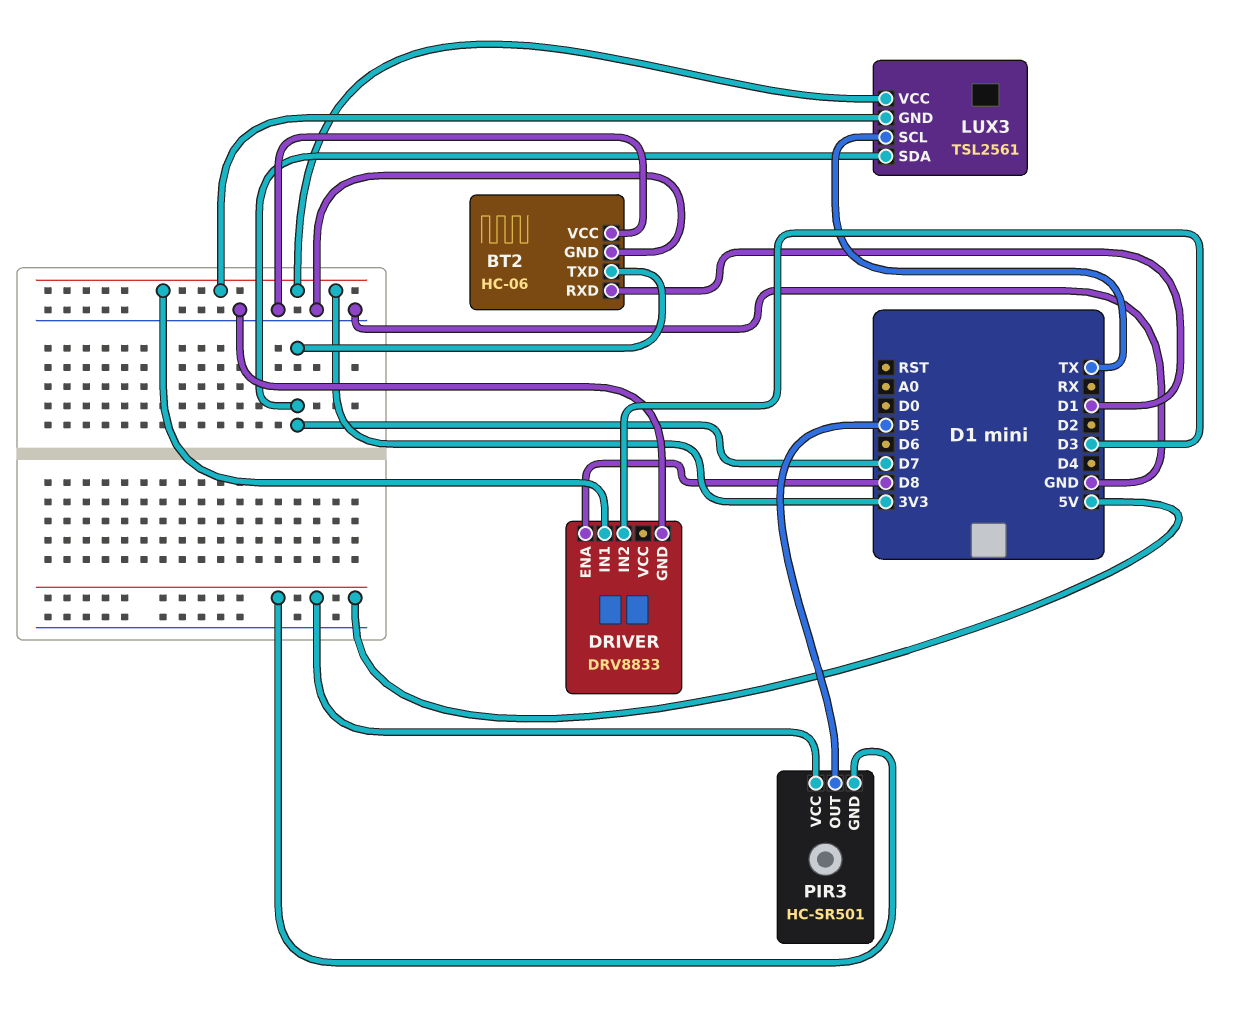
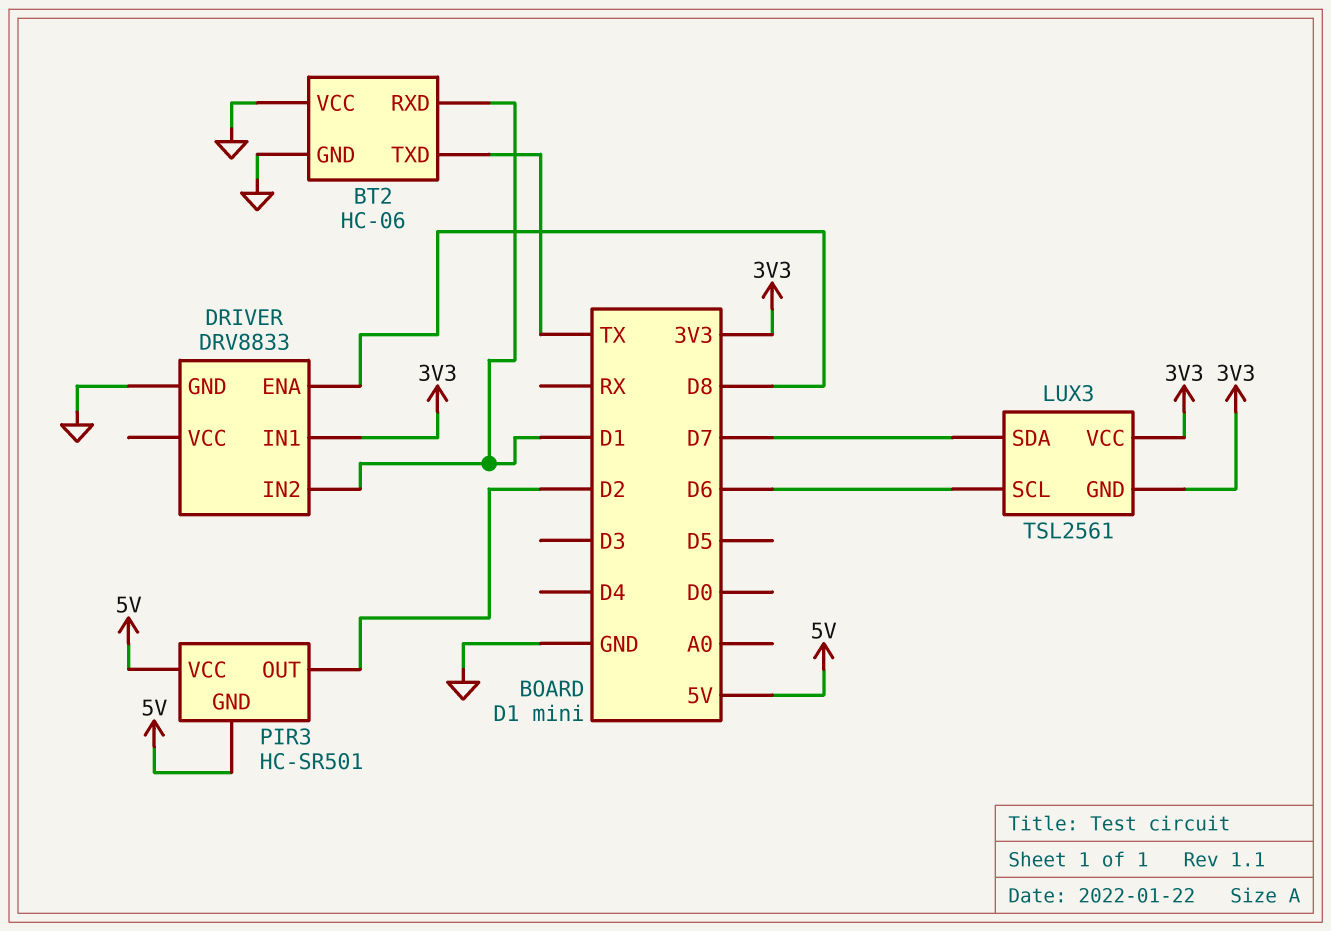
BT2 pin TXD: D7 -> TX
DRIVER pin IN2: D3 -> D1
LUX3 pin SCL: TX -> D6
PIR3 pin OUT: D5 -> D2

